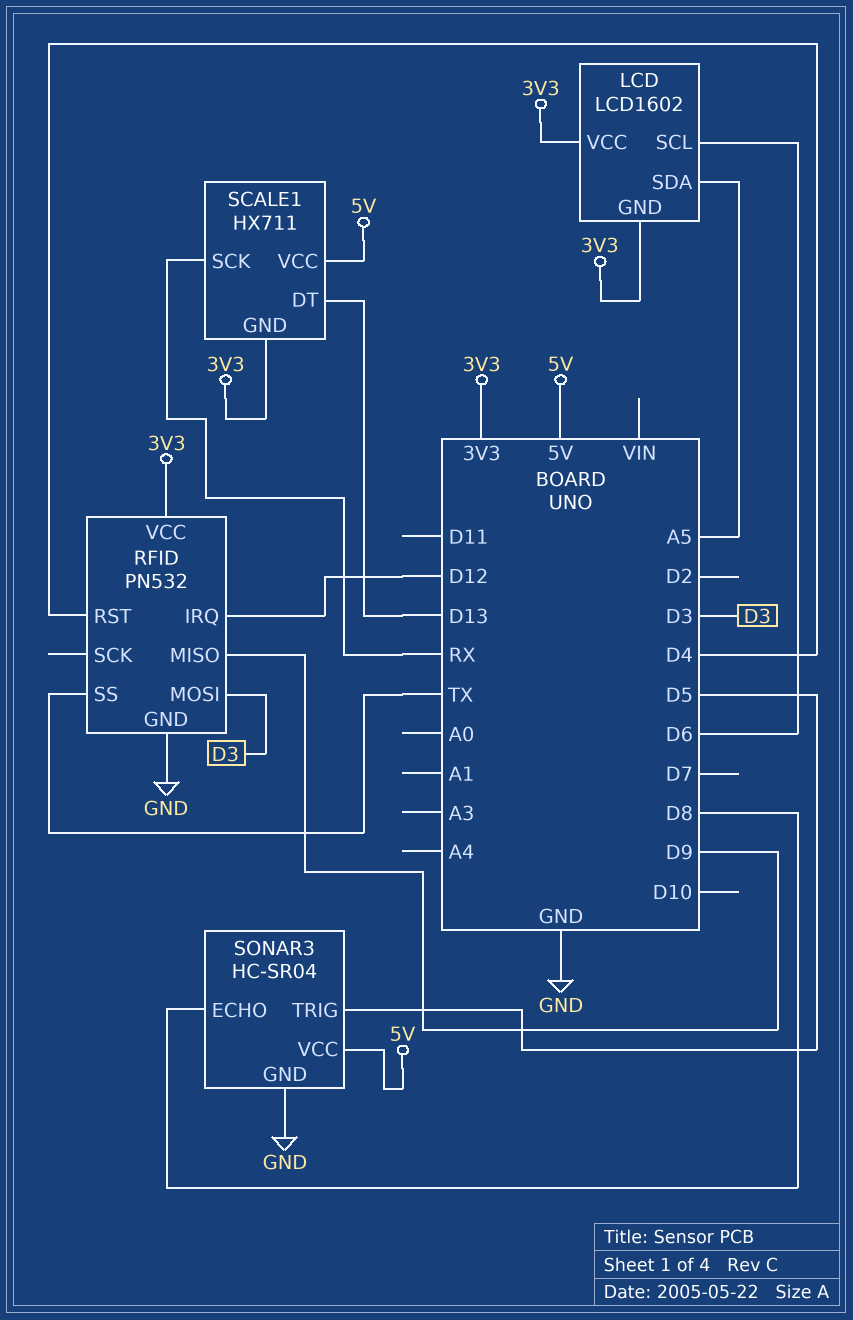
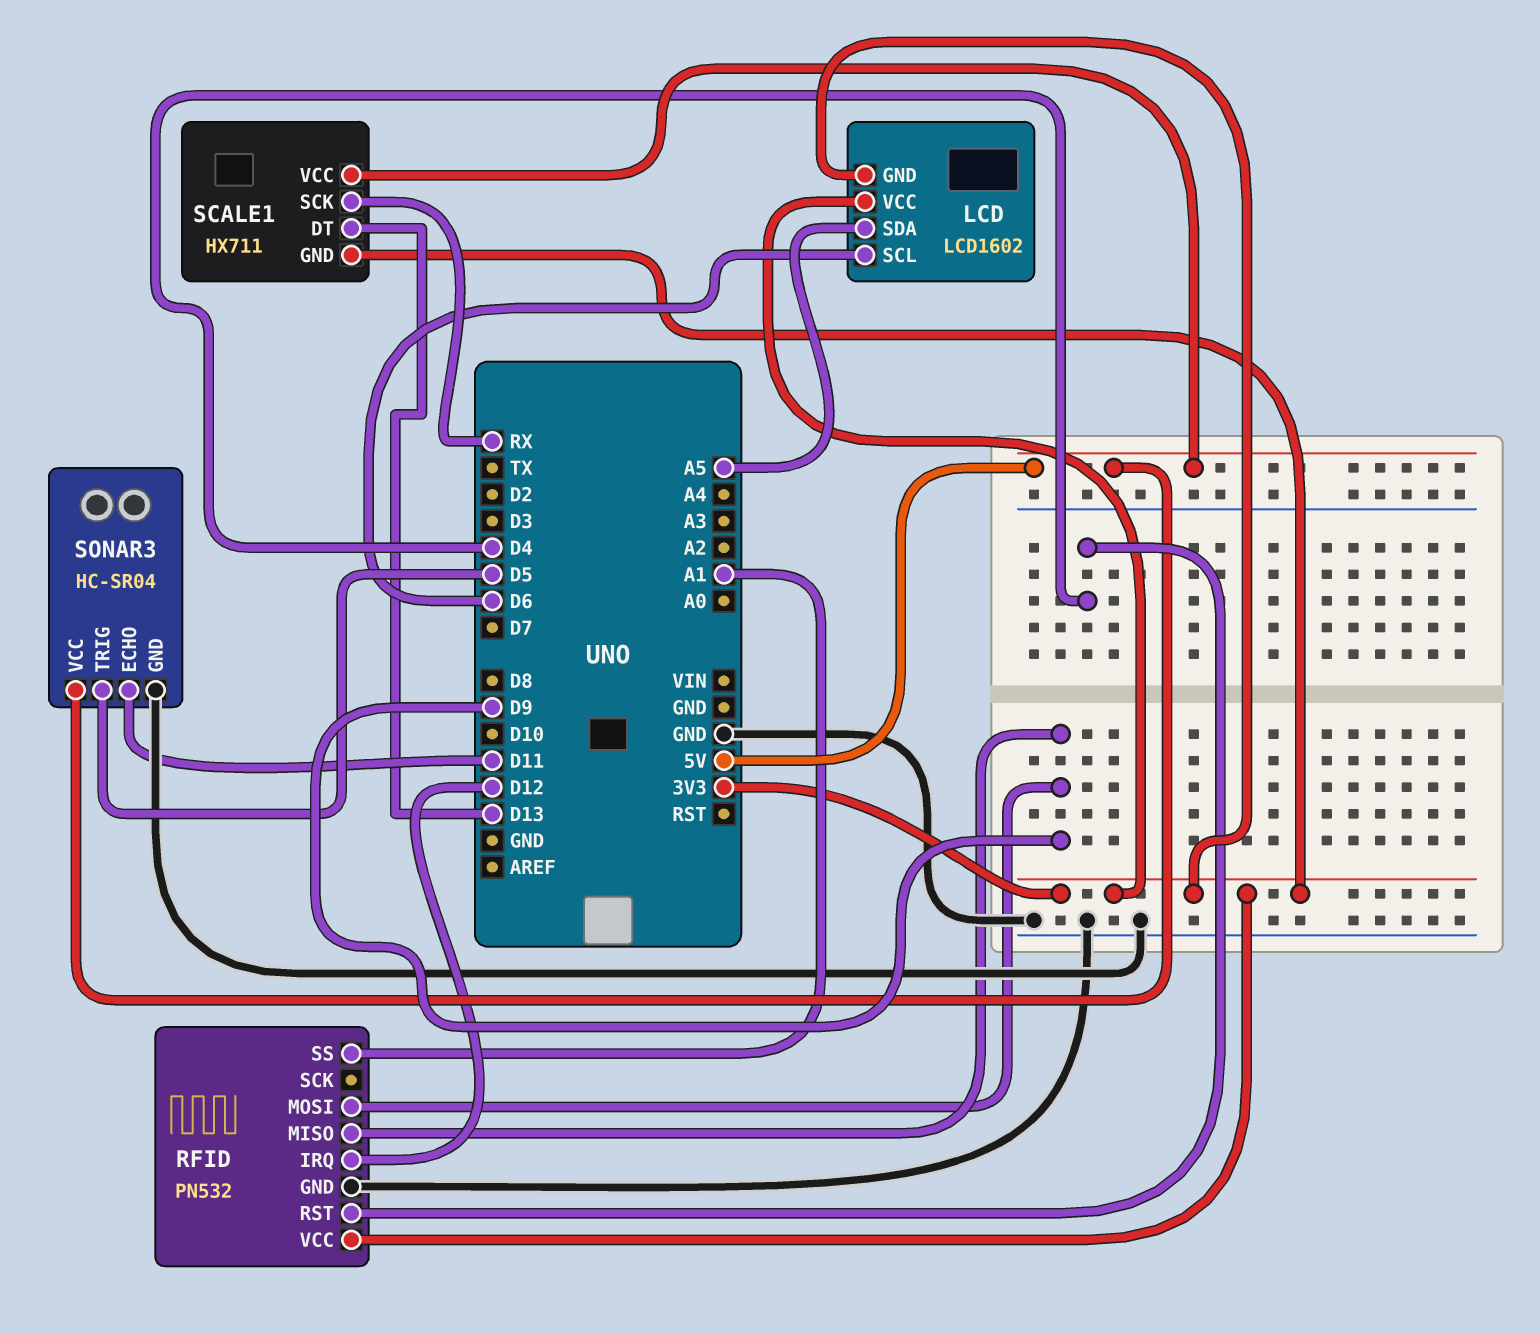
RFID pin MOSI: D3 -> D9
RFID pin SS: TX -> A1
SONAR3 pin ECHO: D8 -> D11

